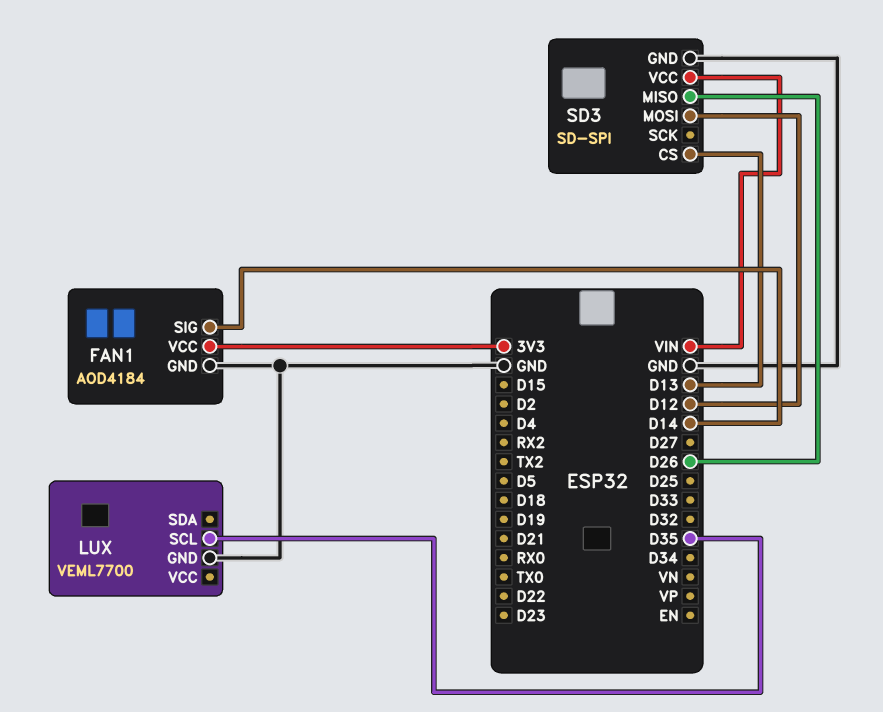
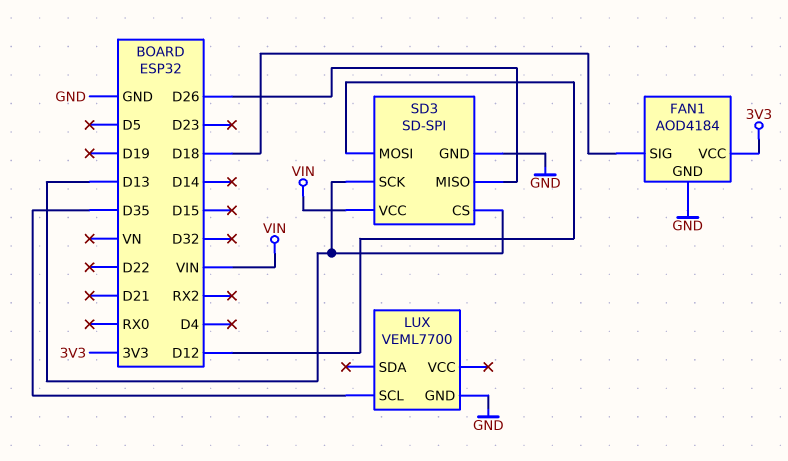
FAN1 pin SIG: D14 -> D18
SD3 pin SCK: none -> D13

